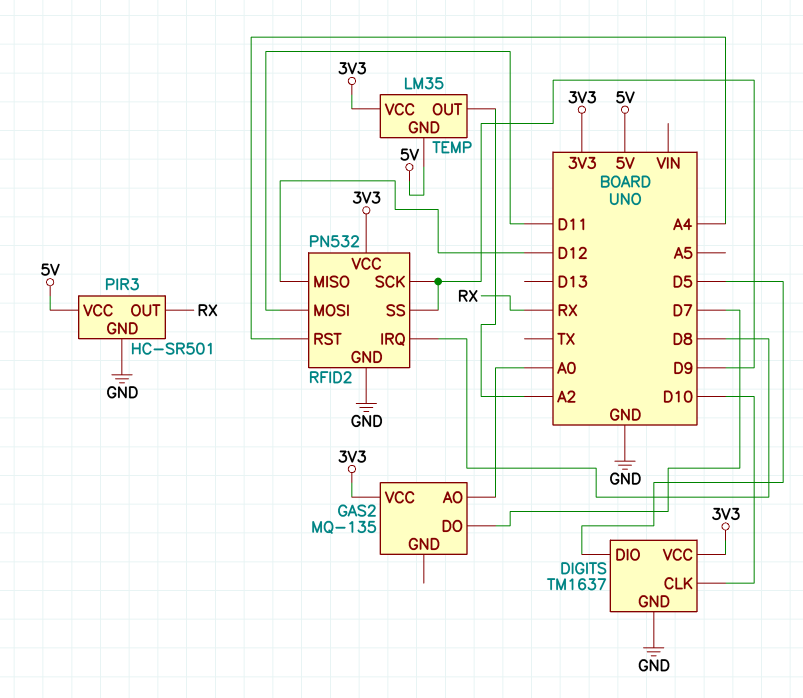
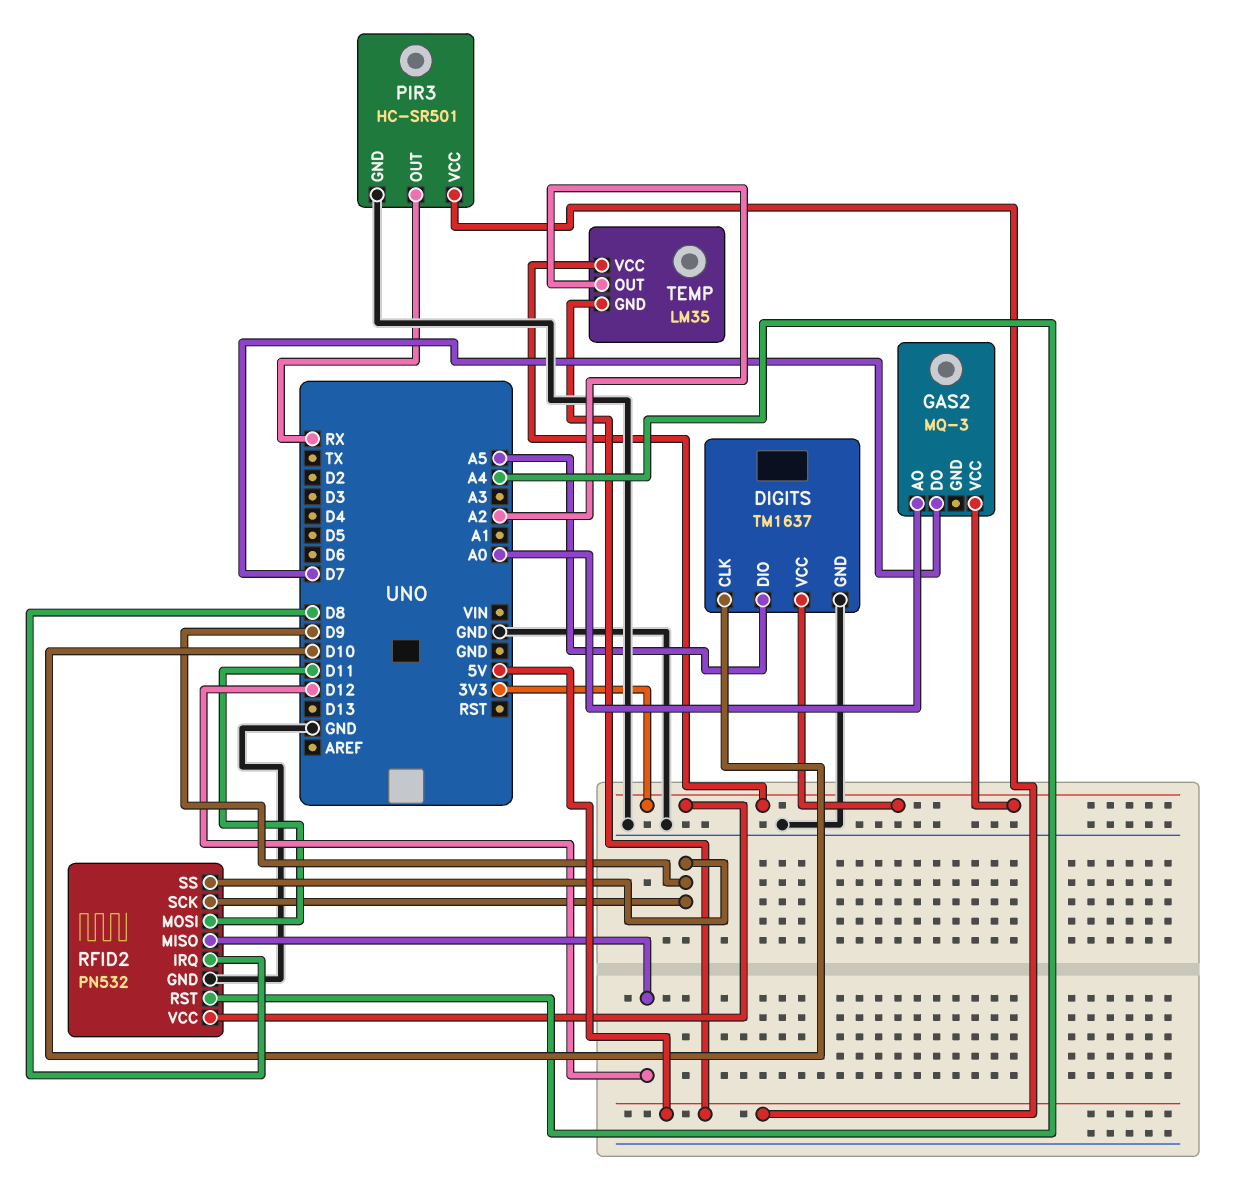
DIGITS pin DIO: D5 -> A5
GAS2: MQ-135 -> MQ-3

